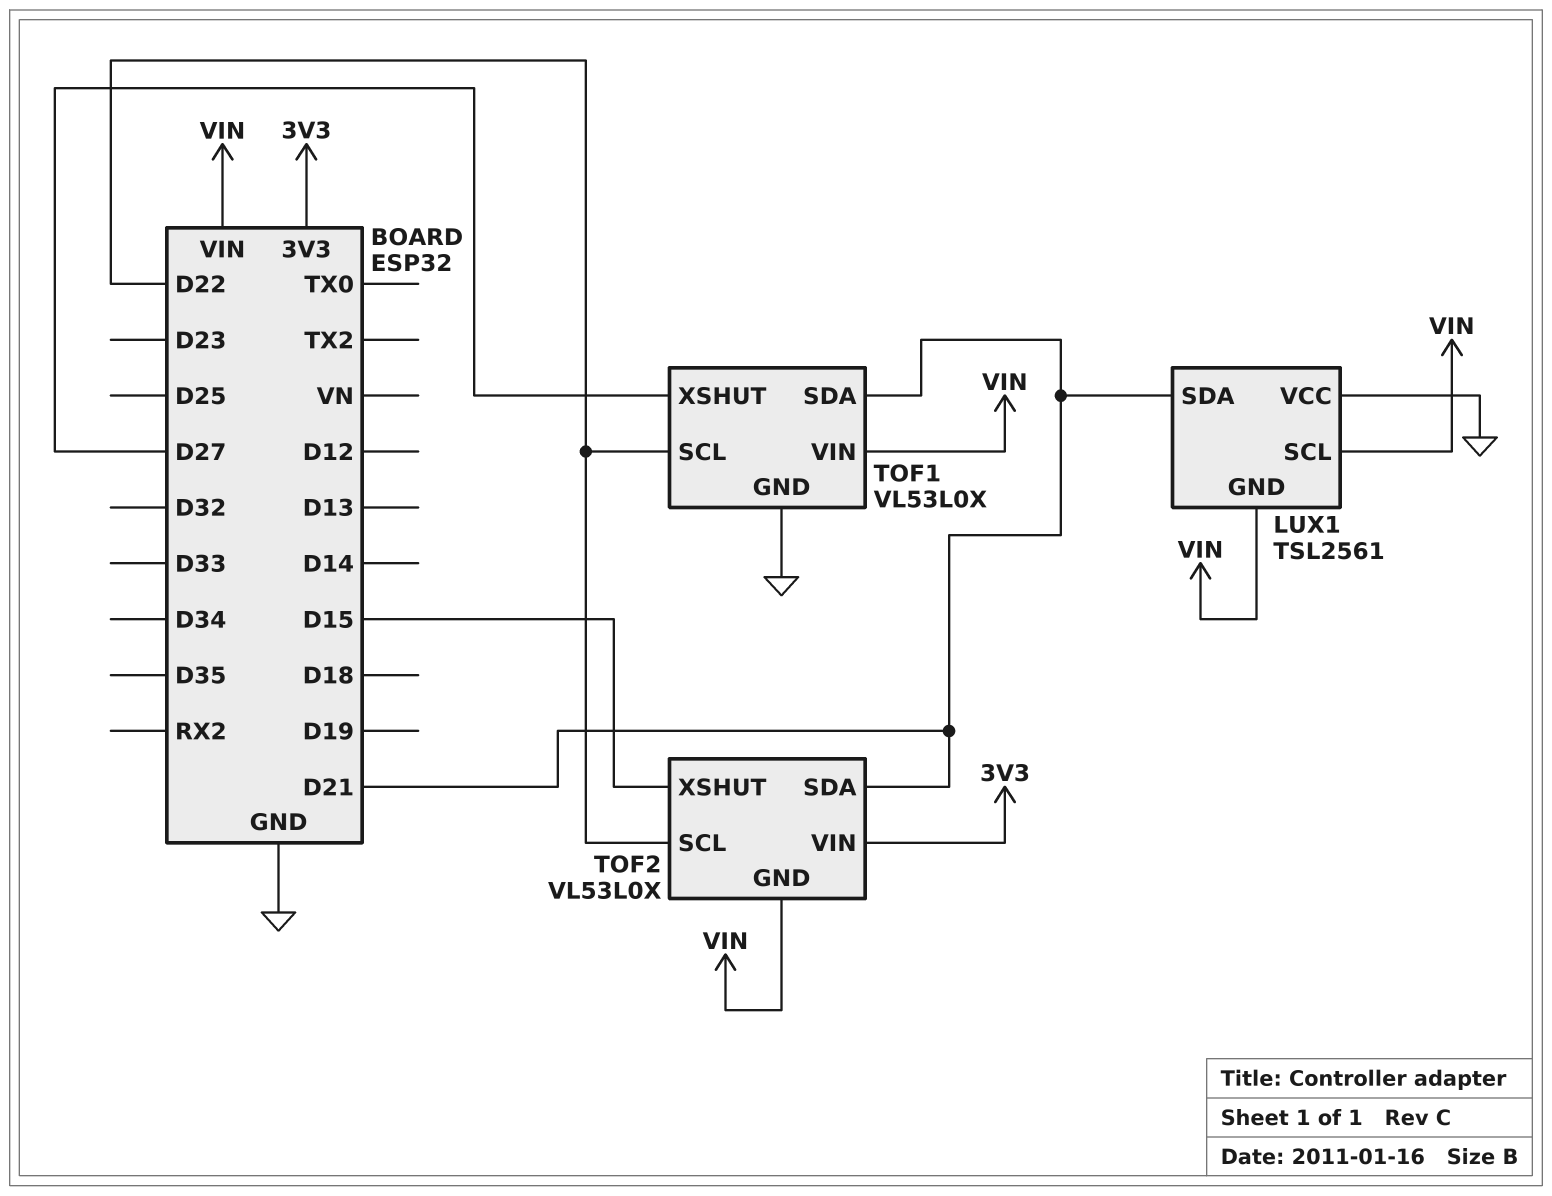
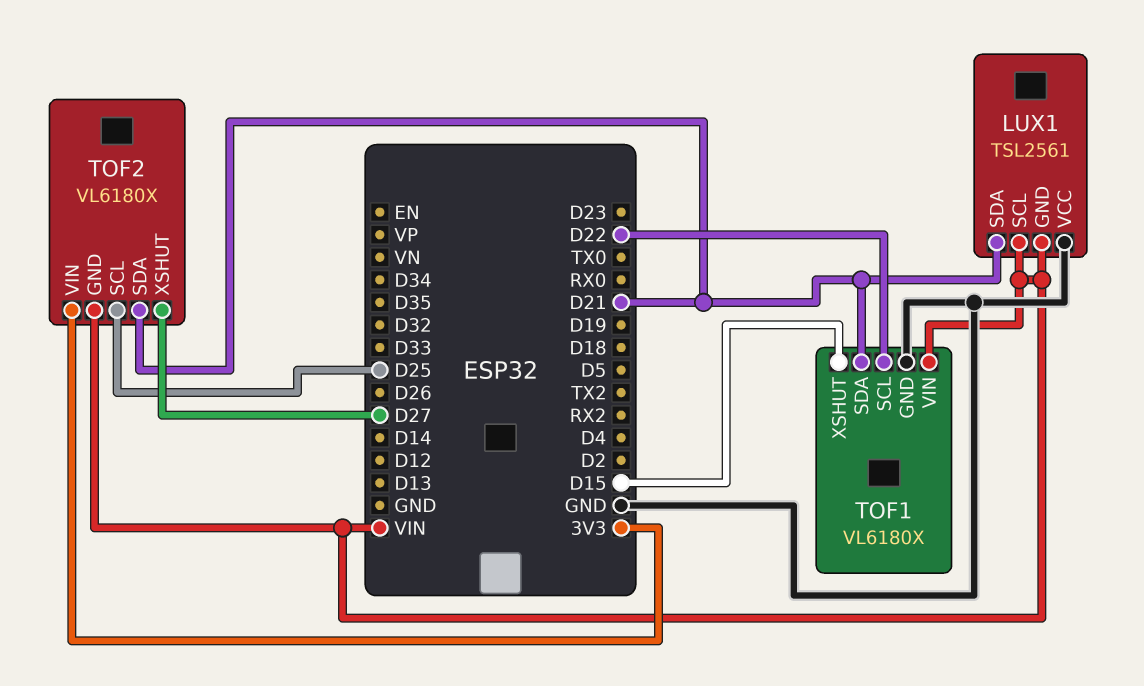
TOF1: VL53L0X -> VL6180X
TOF1 pin XSHUT: D27 -> D15
TOF2: VL53L0X -> VL6180X
TOF2 pin SCL: D22 -> D25
TOF2 pin XSHUT: D15 -> D27

